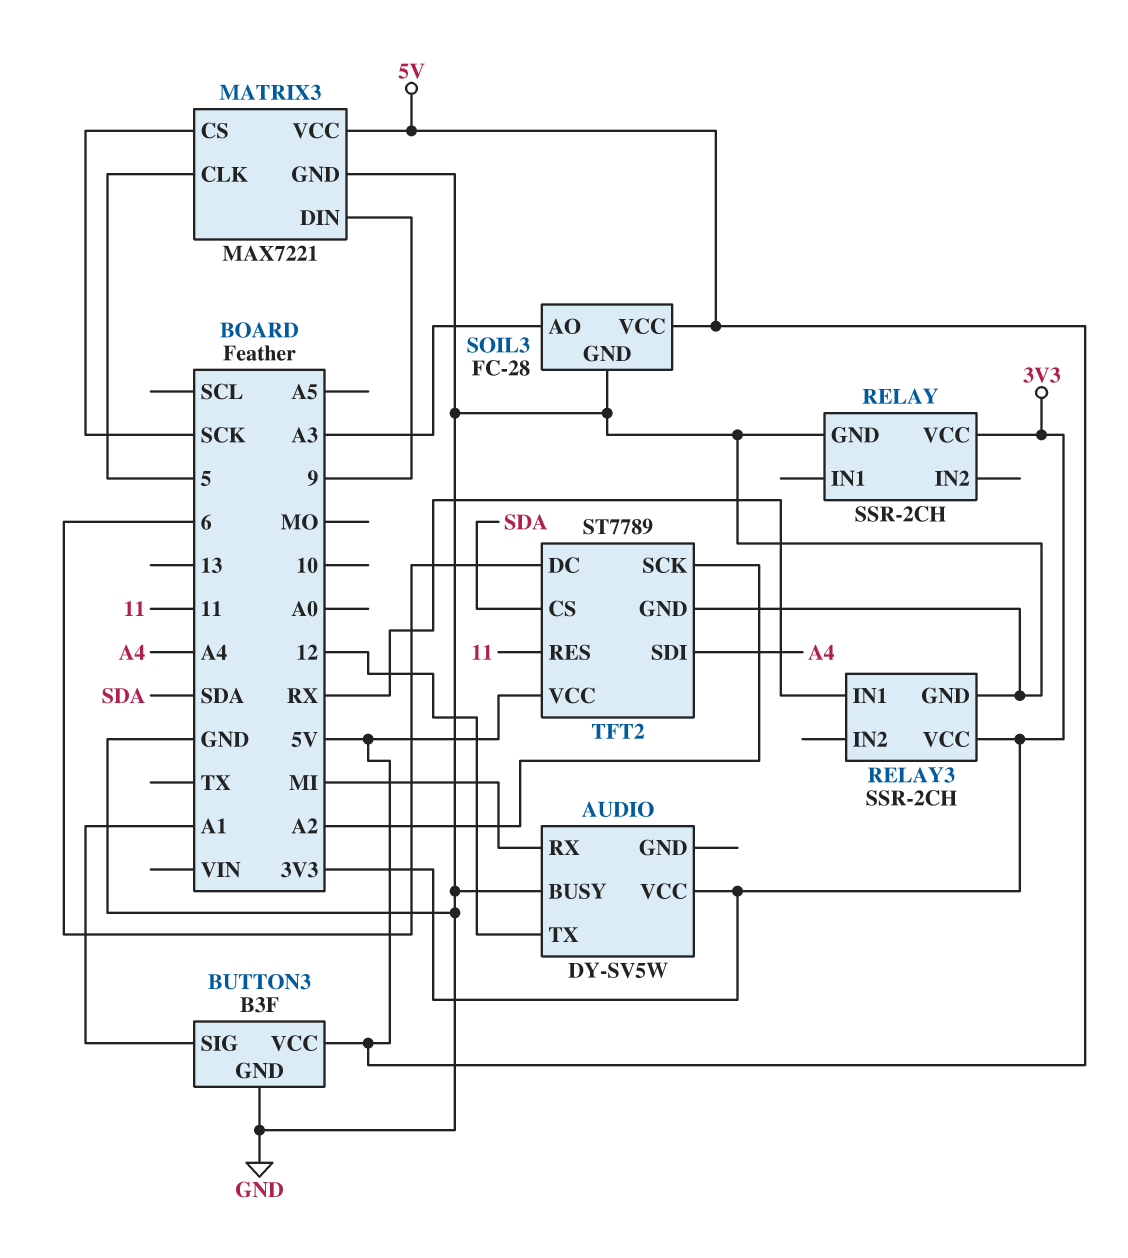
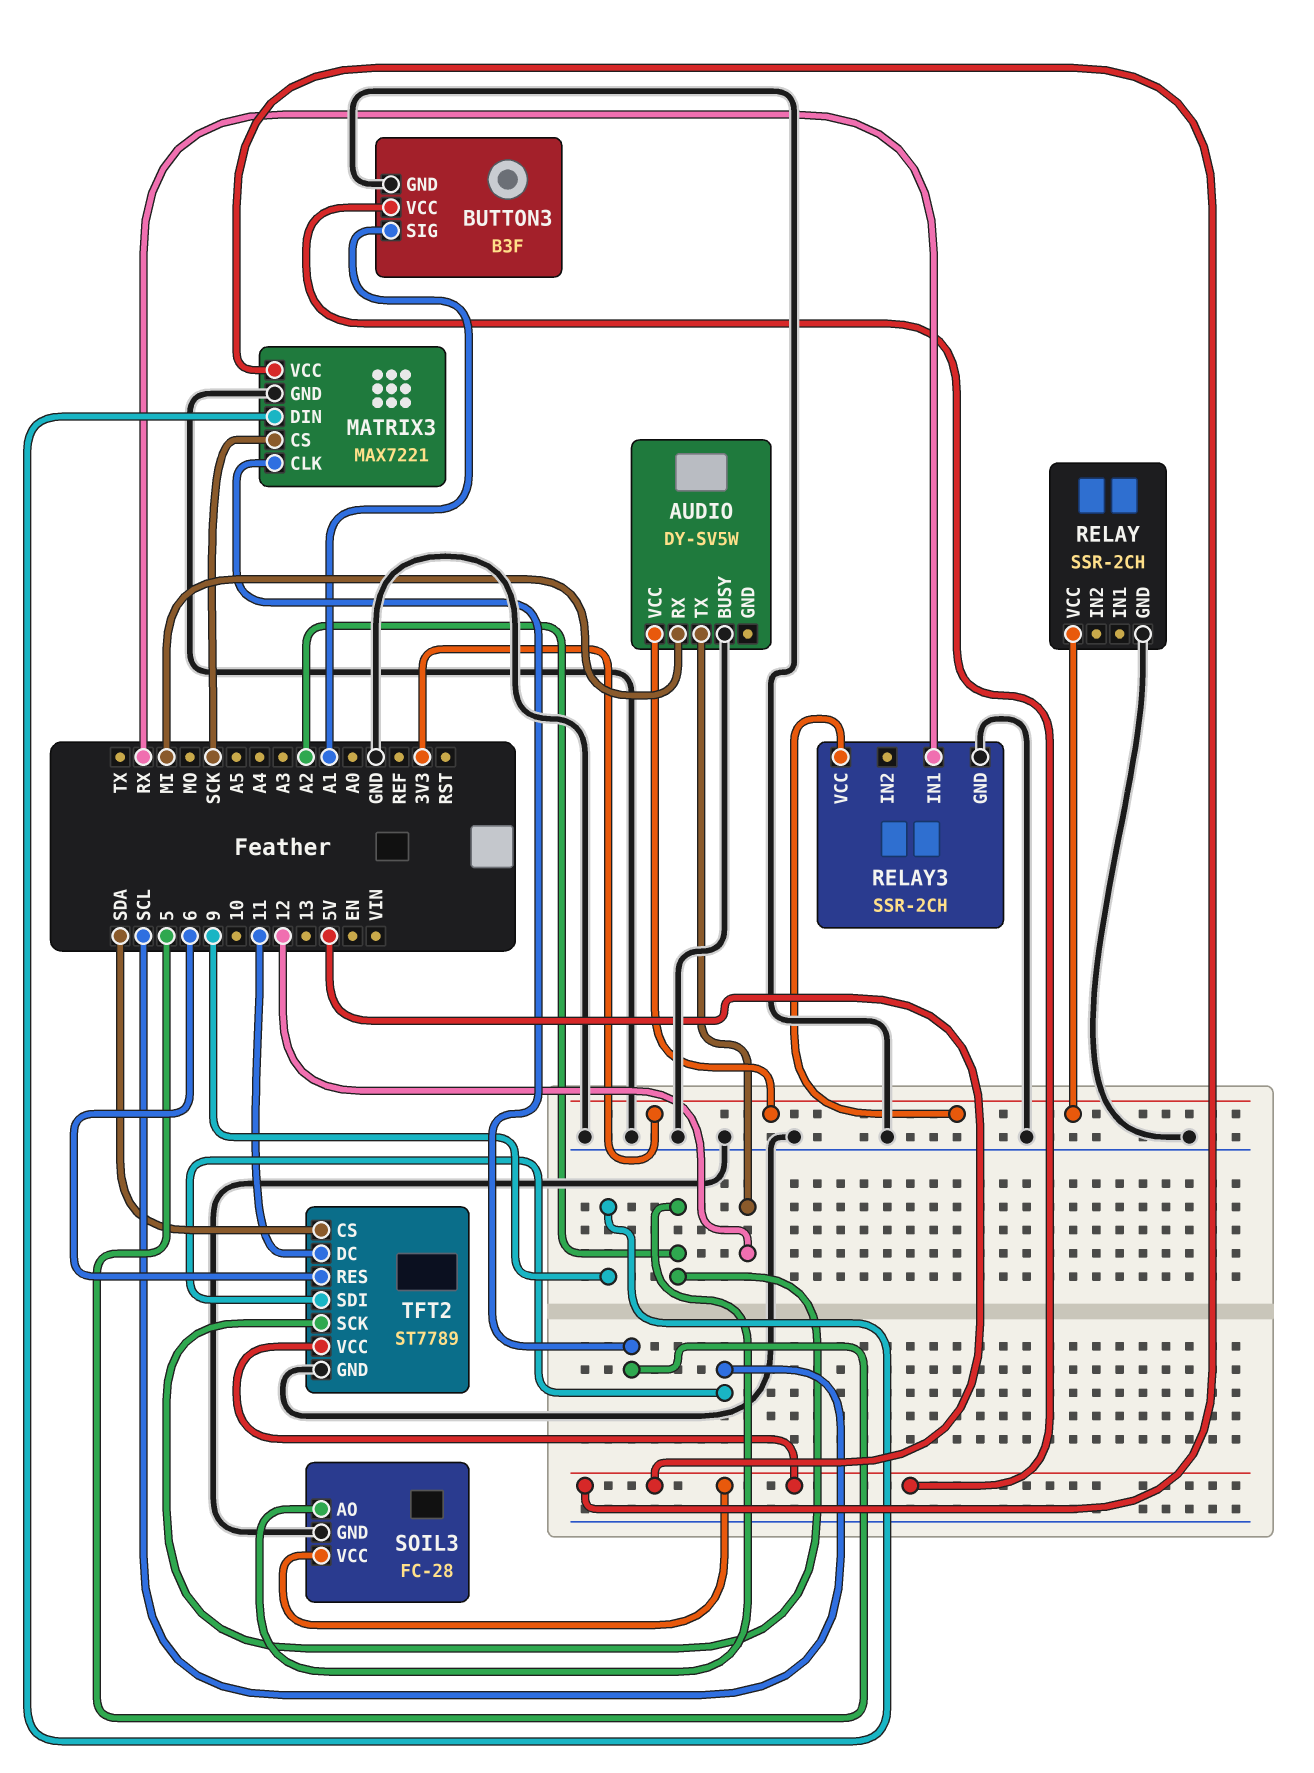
SOIL3 pin AO: A3 -> A2
TFT2 pin DC: 6 -> 11
TFT2 pin RES: 11 -> 6
TFT2 pin SDI: A4 -> SCL

